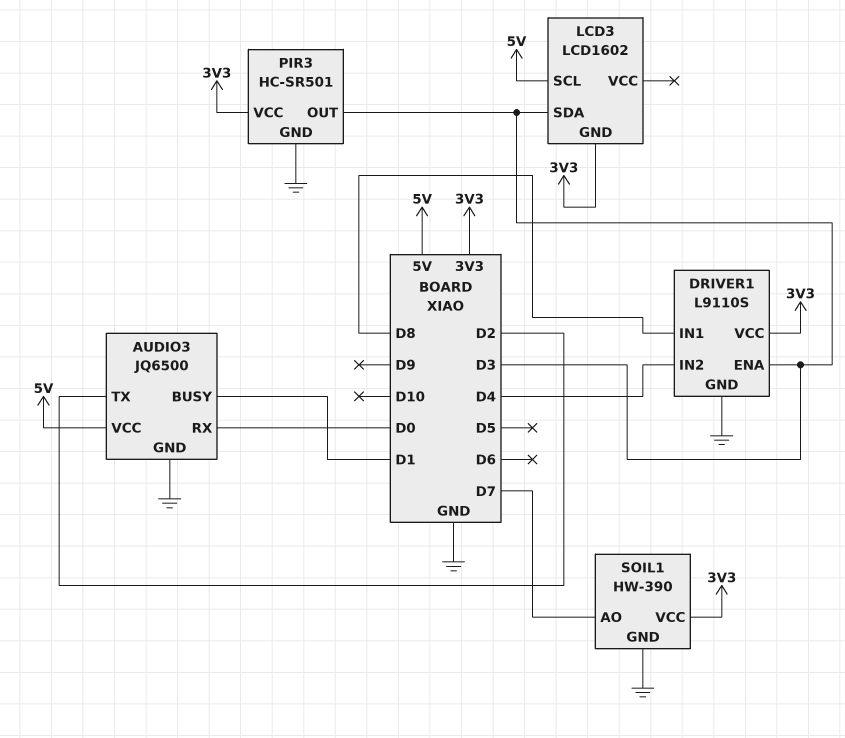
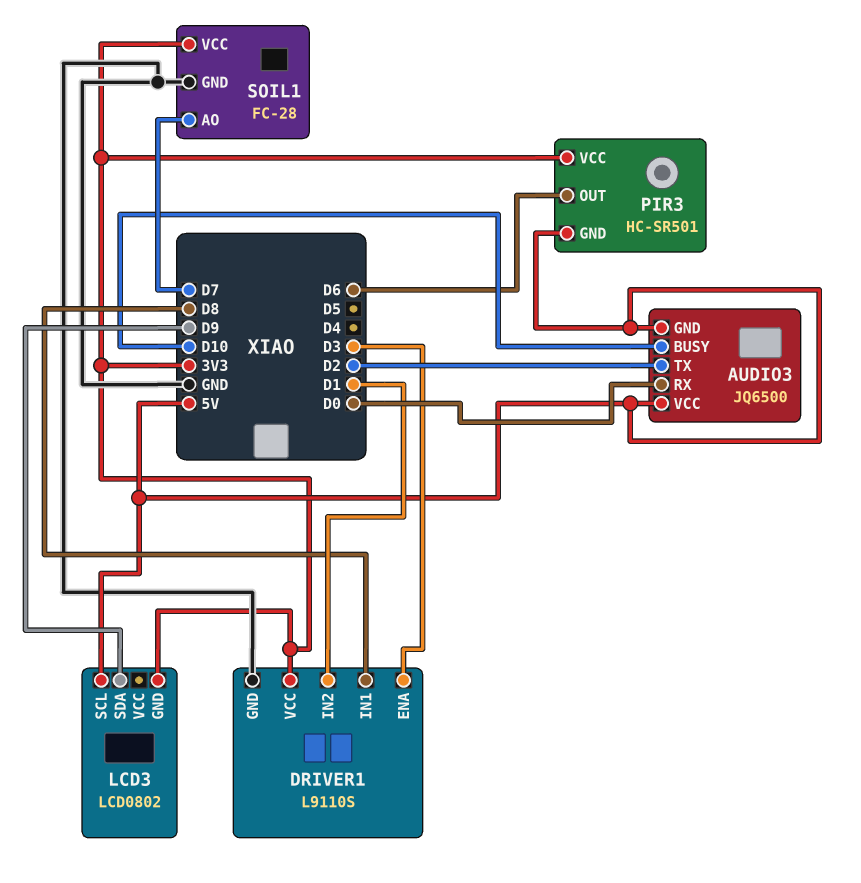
AUDIO3 pin BUSY: D1 -> D10
AUDIO3 pin GND: GND -> 5V
DRIVER1 pin IN2: D4 -> D1
LCD3: LCD1602 -> LCD0802
LCD3 pin SDA: D3 -> D9
PIR3 pin GND: GND -> 5V
PIR3 pin OUT: D3 -> D6
SOIL1: HW-390 -> FC-28

